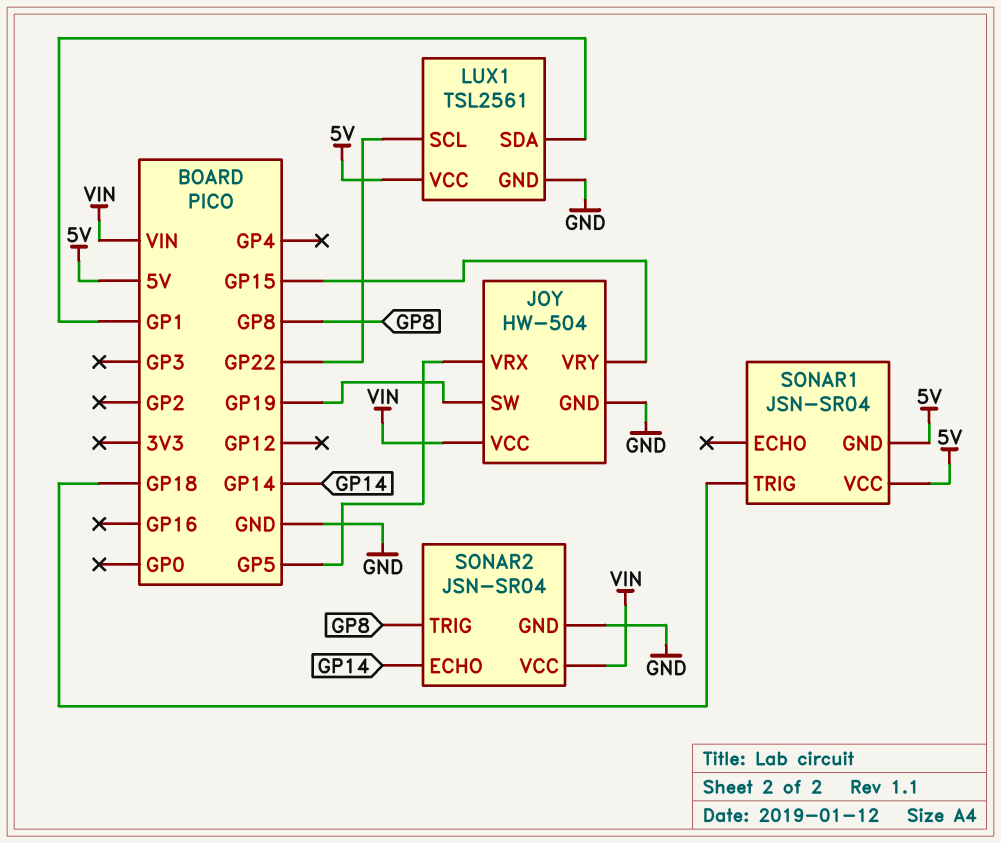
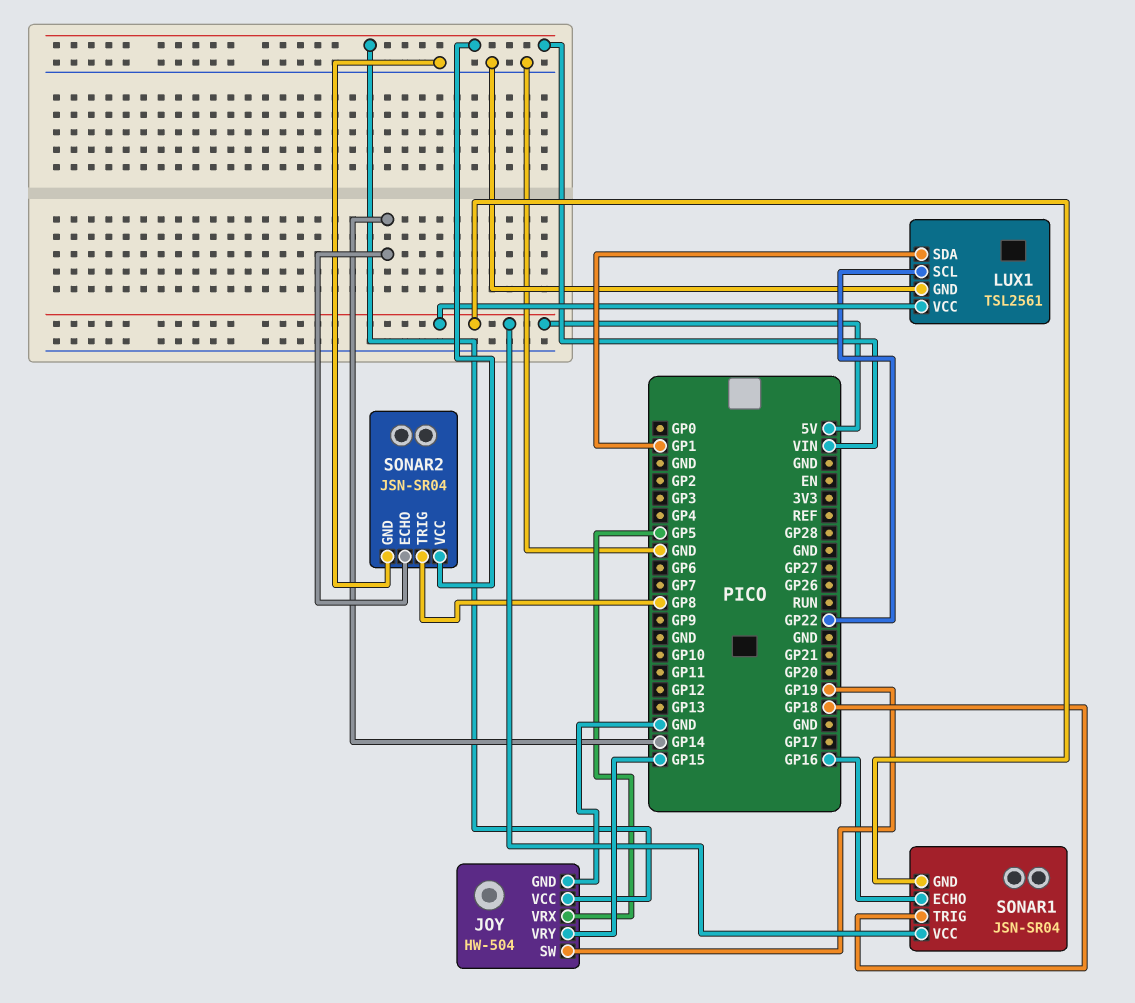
SONAR1 pin ECHO: none -> GP16

